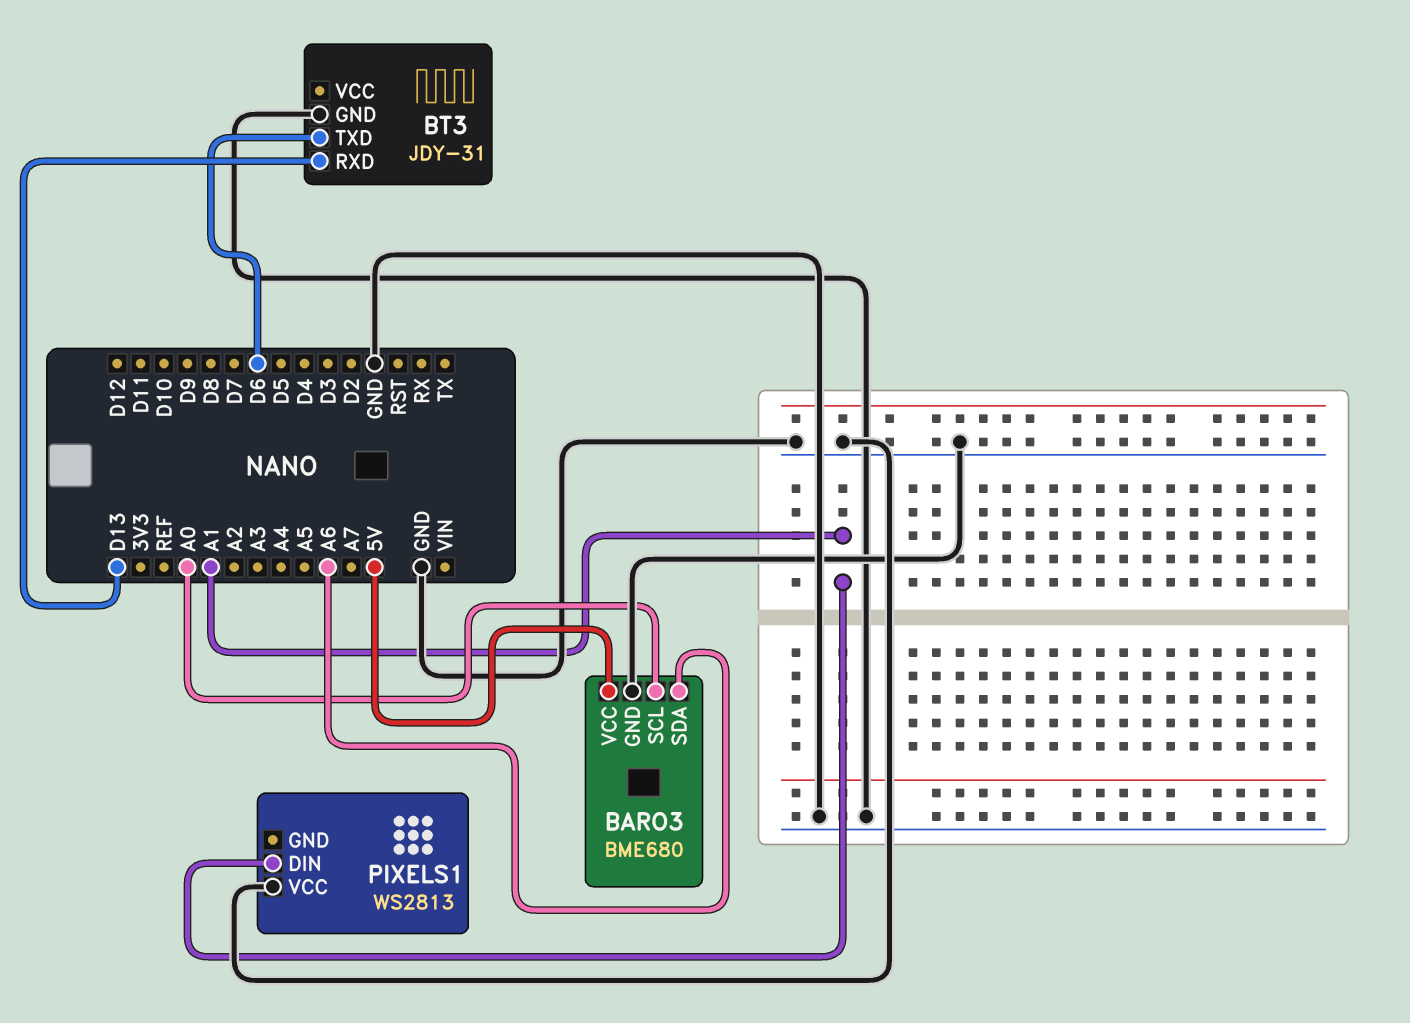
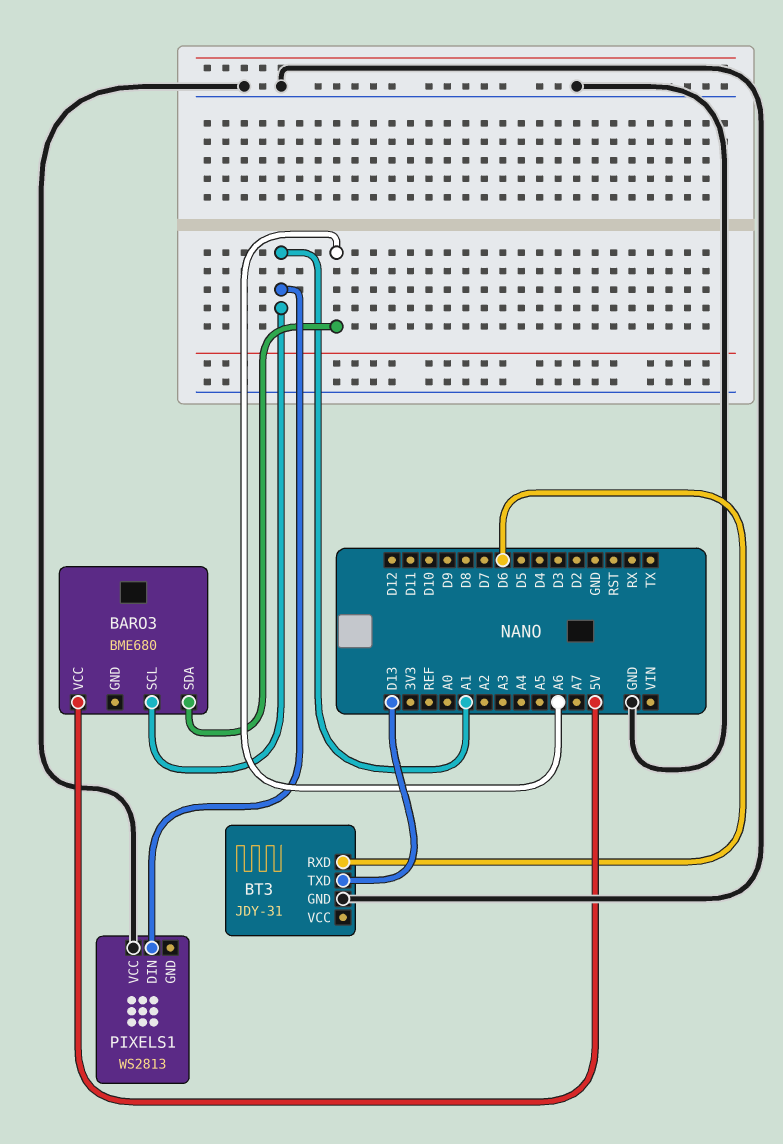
BARO3 pin GND: GND -> none
BARO3 pin SCL: A0 -> A1
BT3 pin RXD: D13 -> D6
BT3 pin TXD: D6 -> D13

